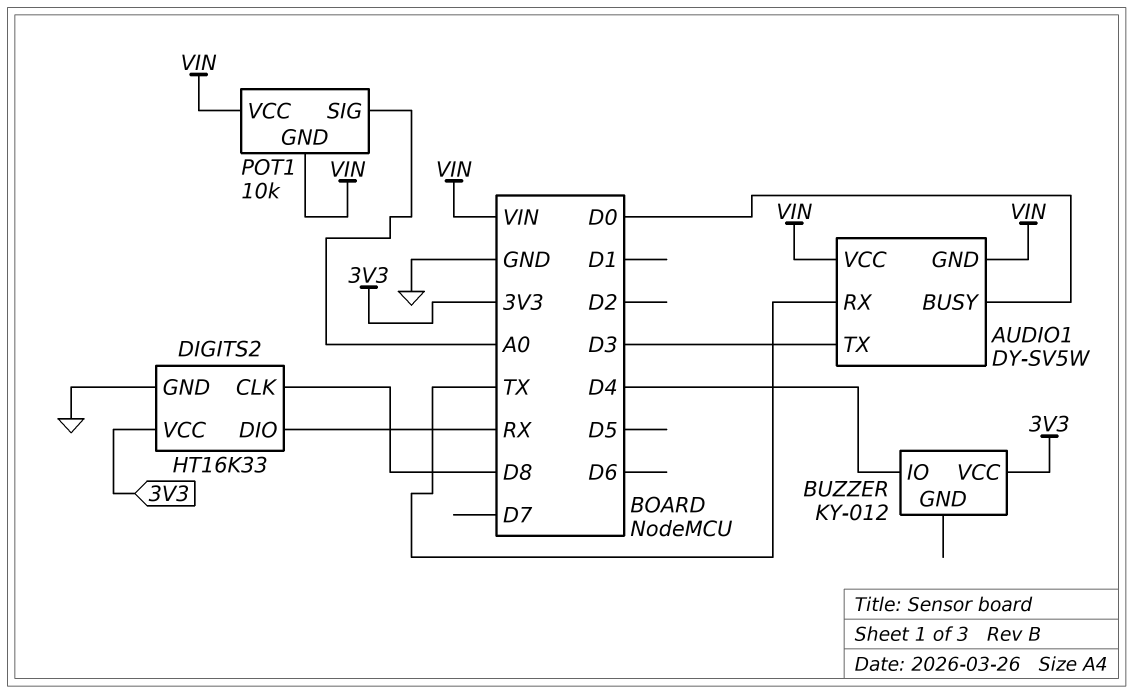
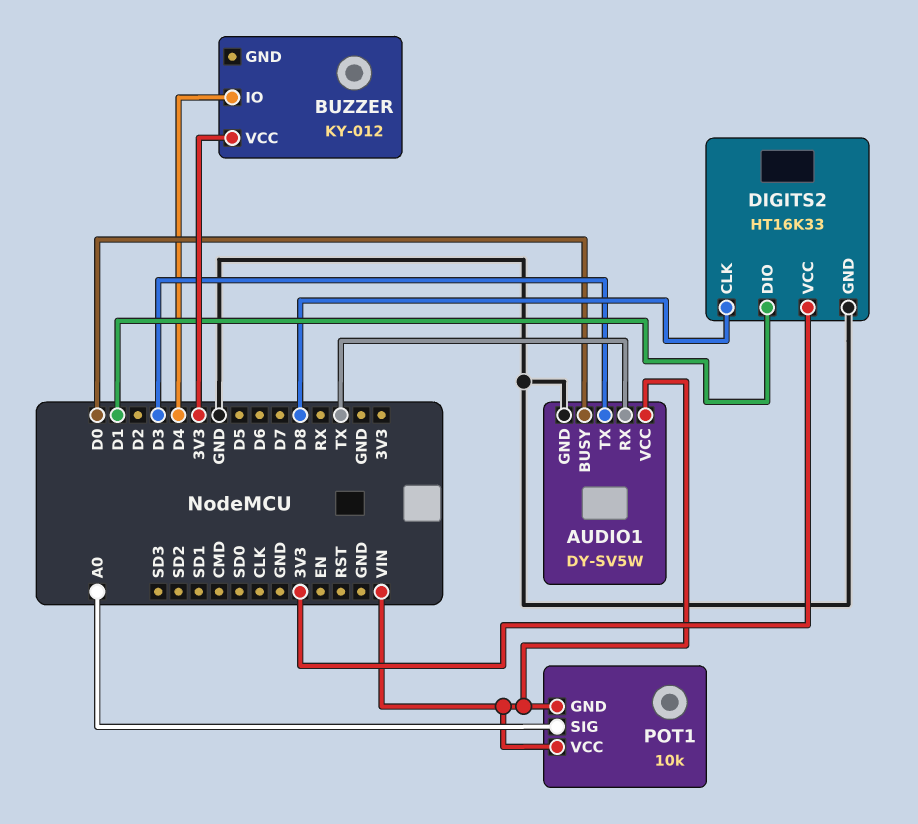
AUDIO1 pin GND: VIN -> GND
DIGITS2 pin DIO: RX -> D1

